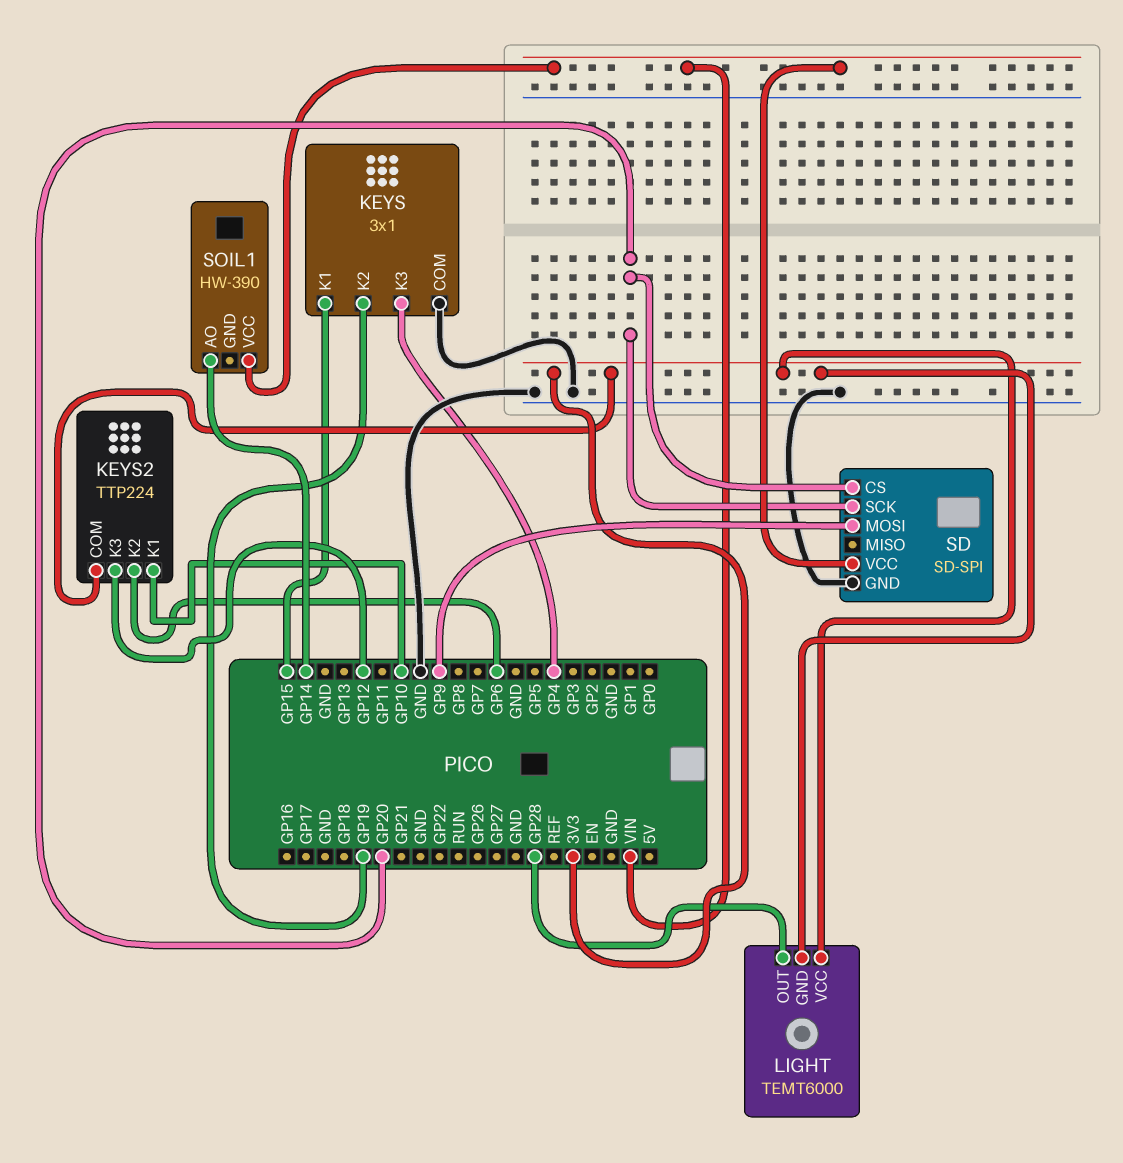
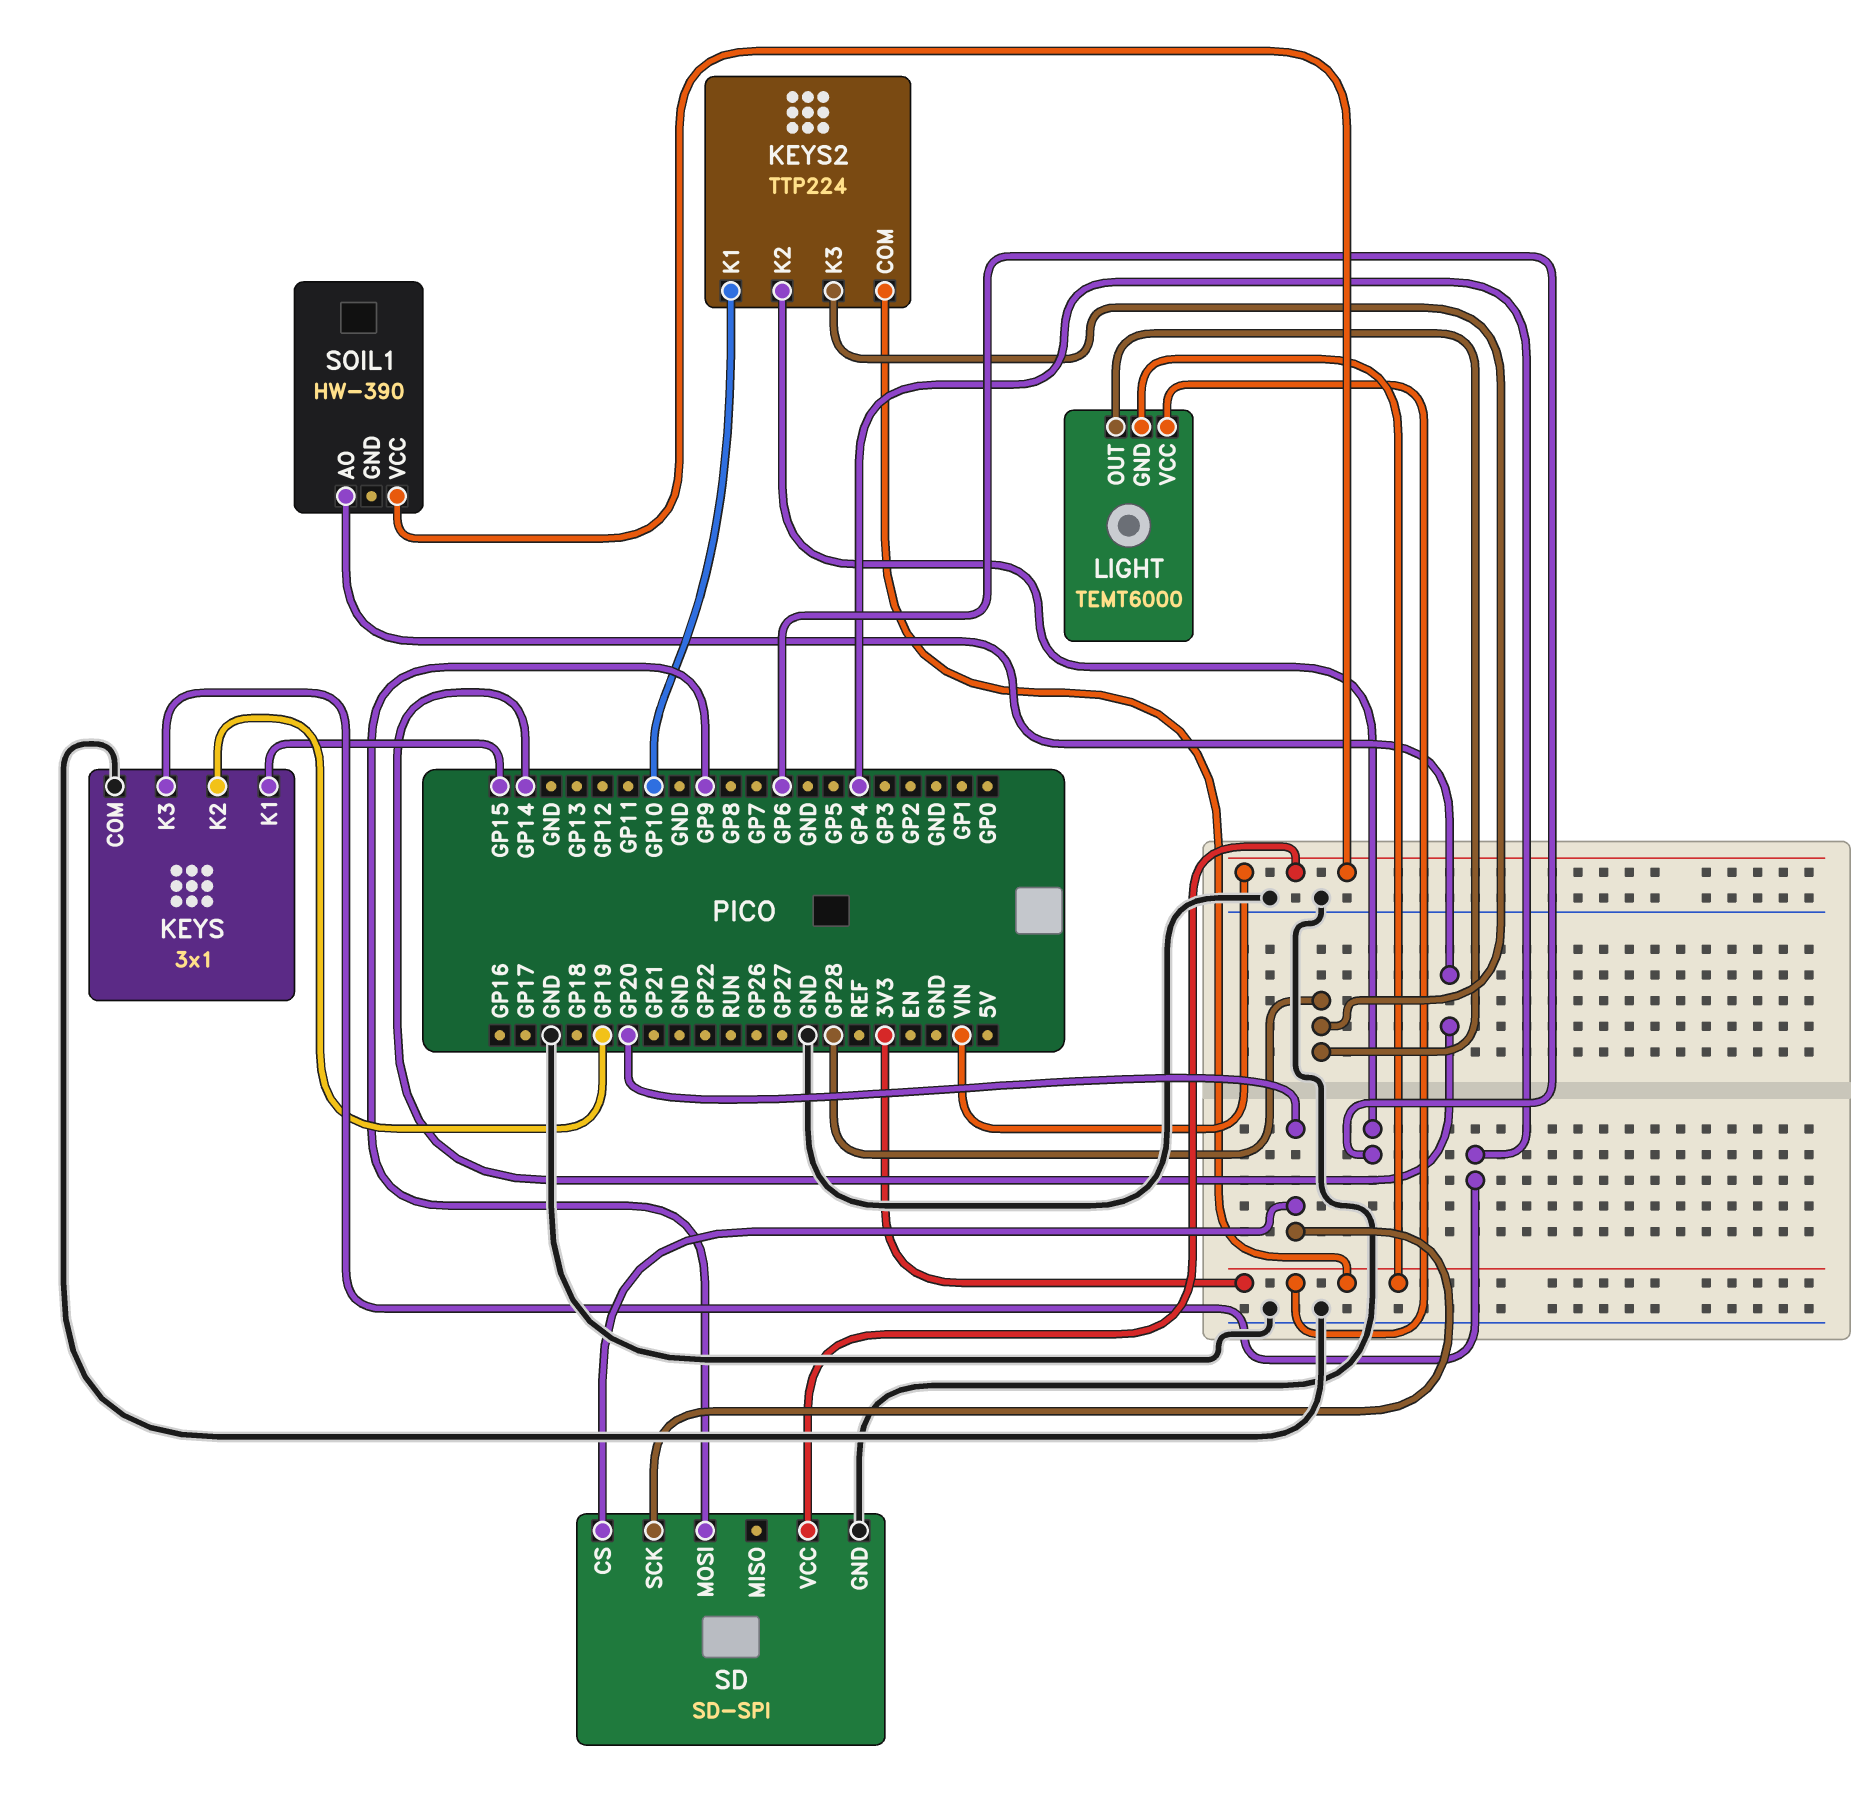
KEYS2 pin K3: GP12 -> GP28

